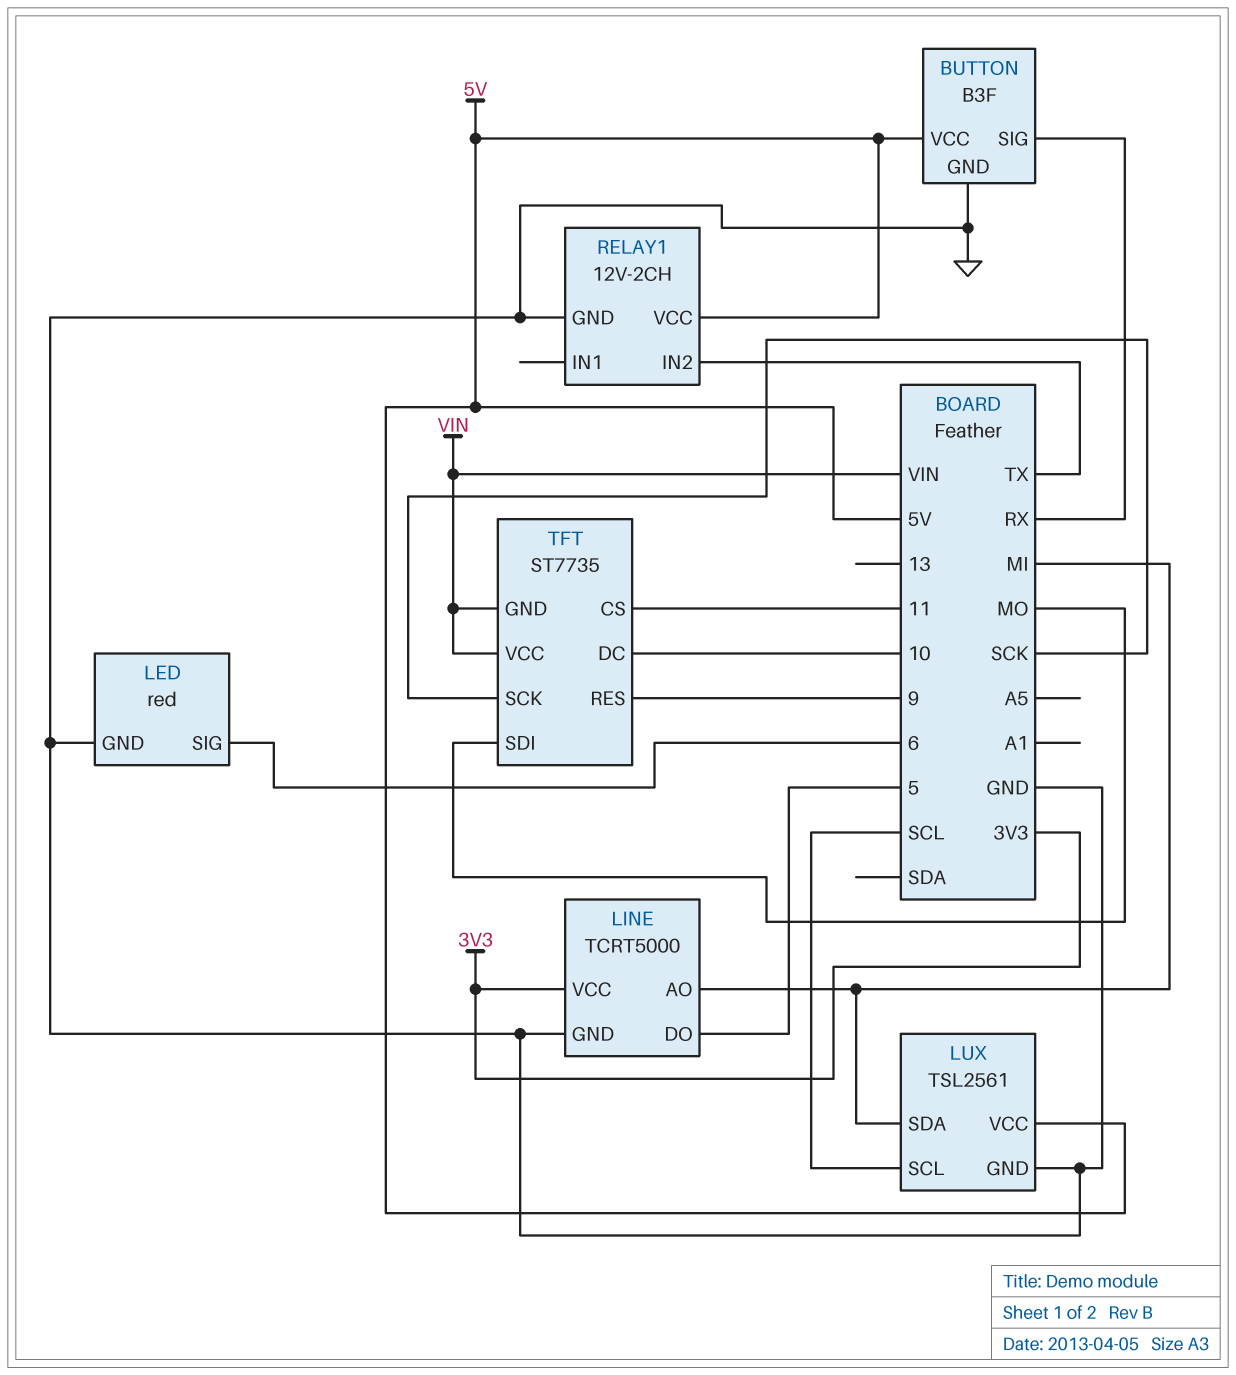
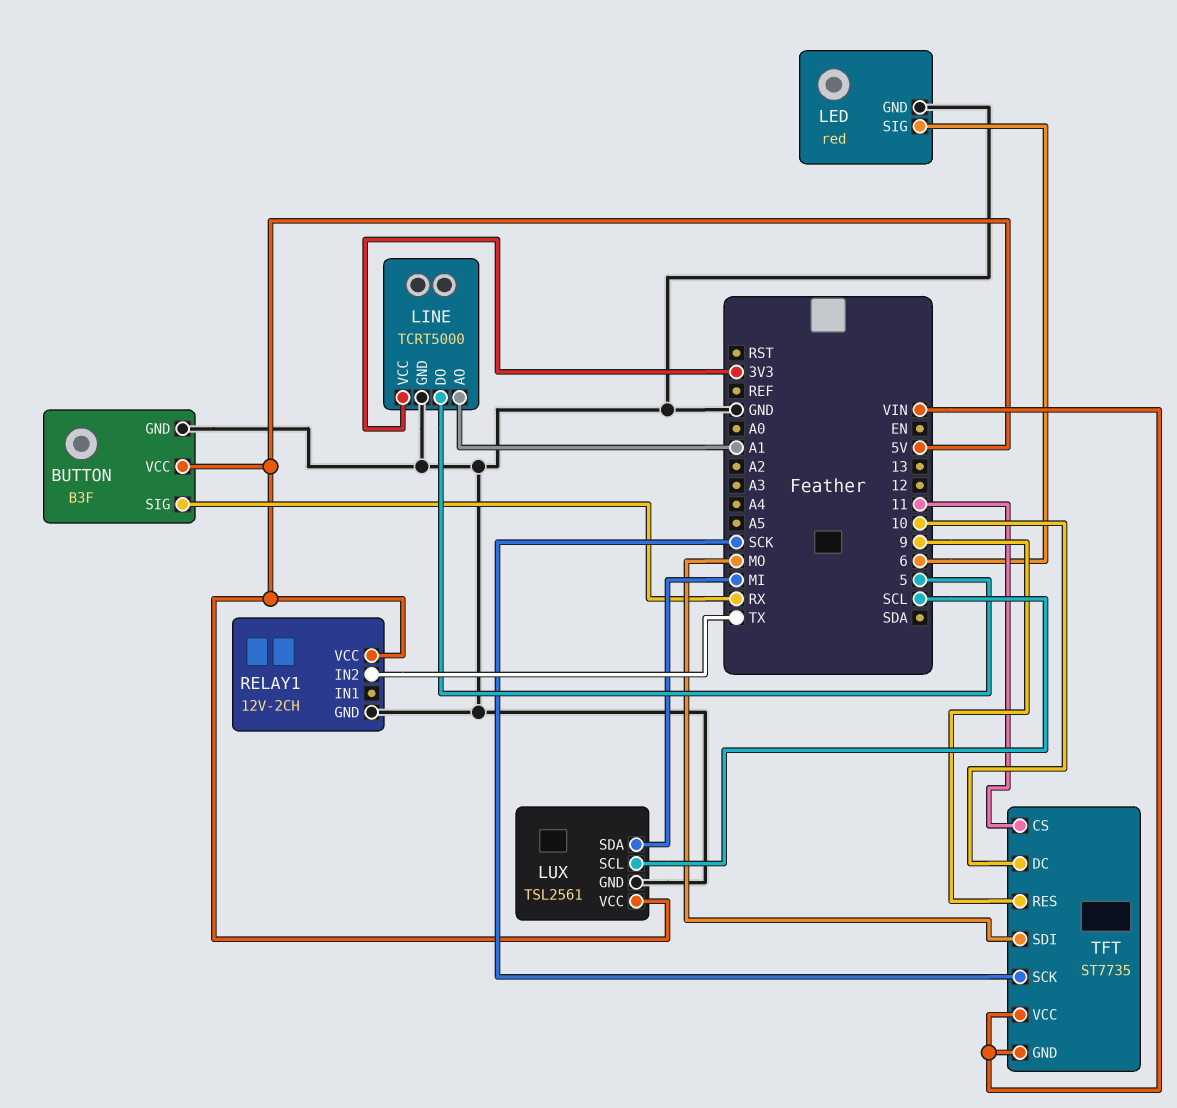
LINE pin AO: MI -> A1

